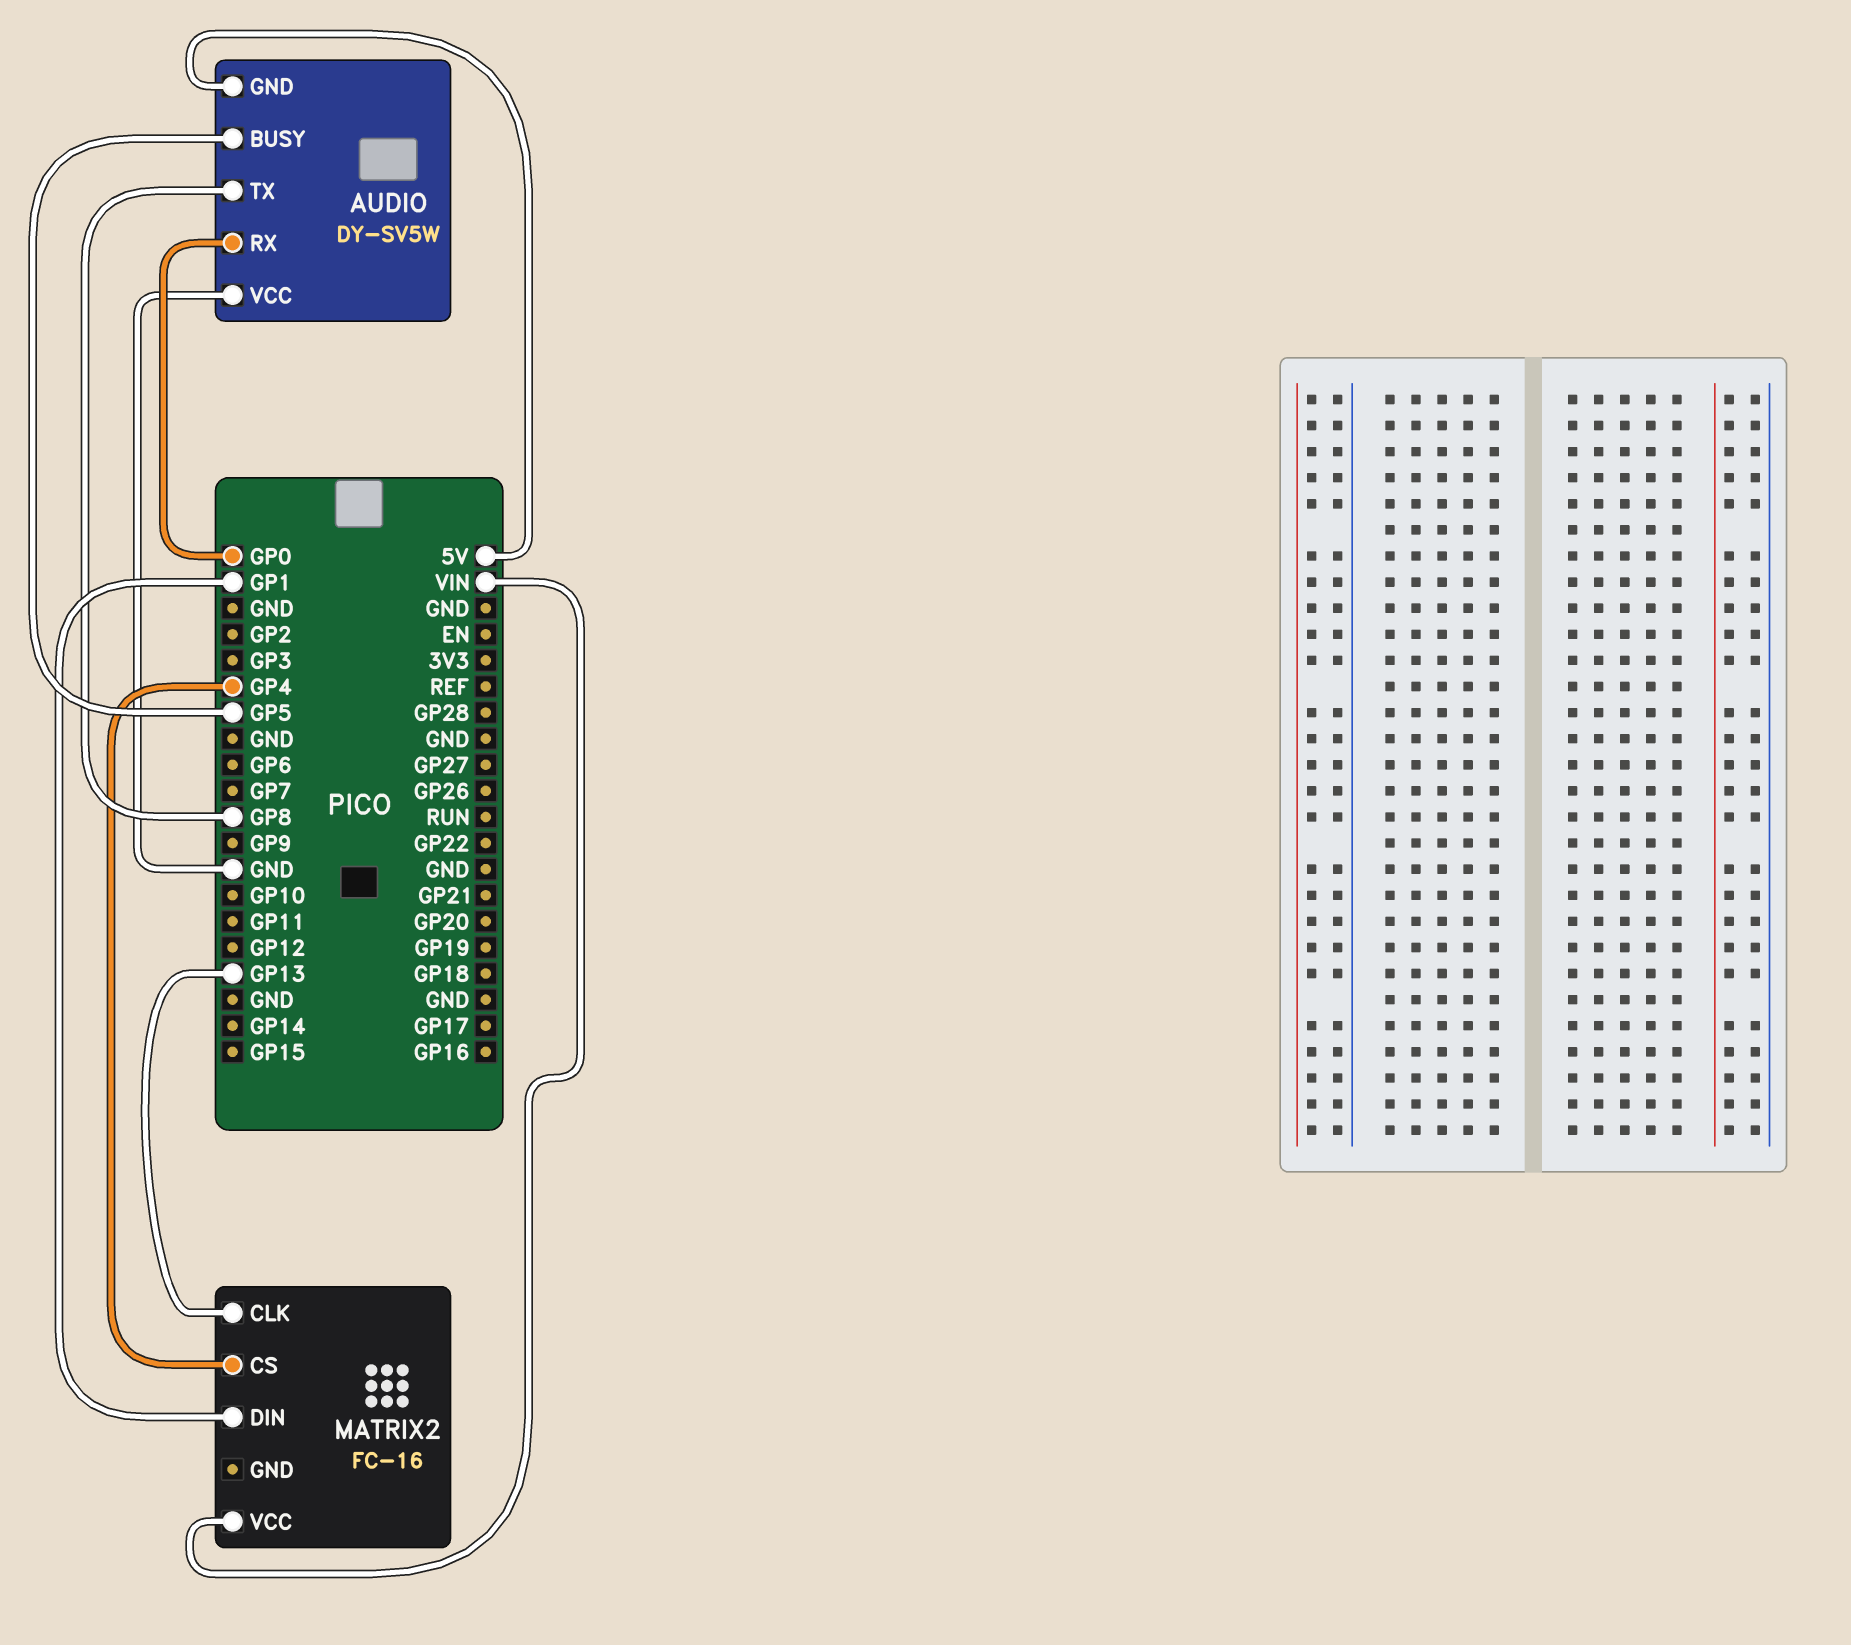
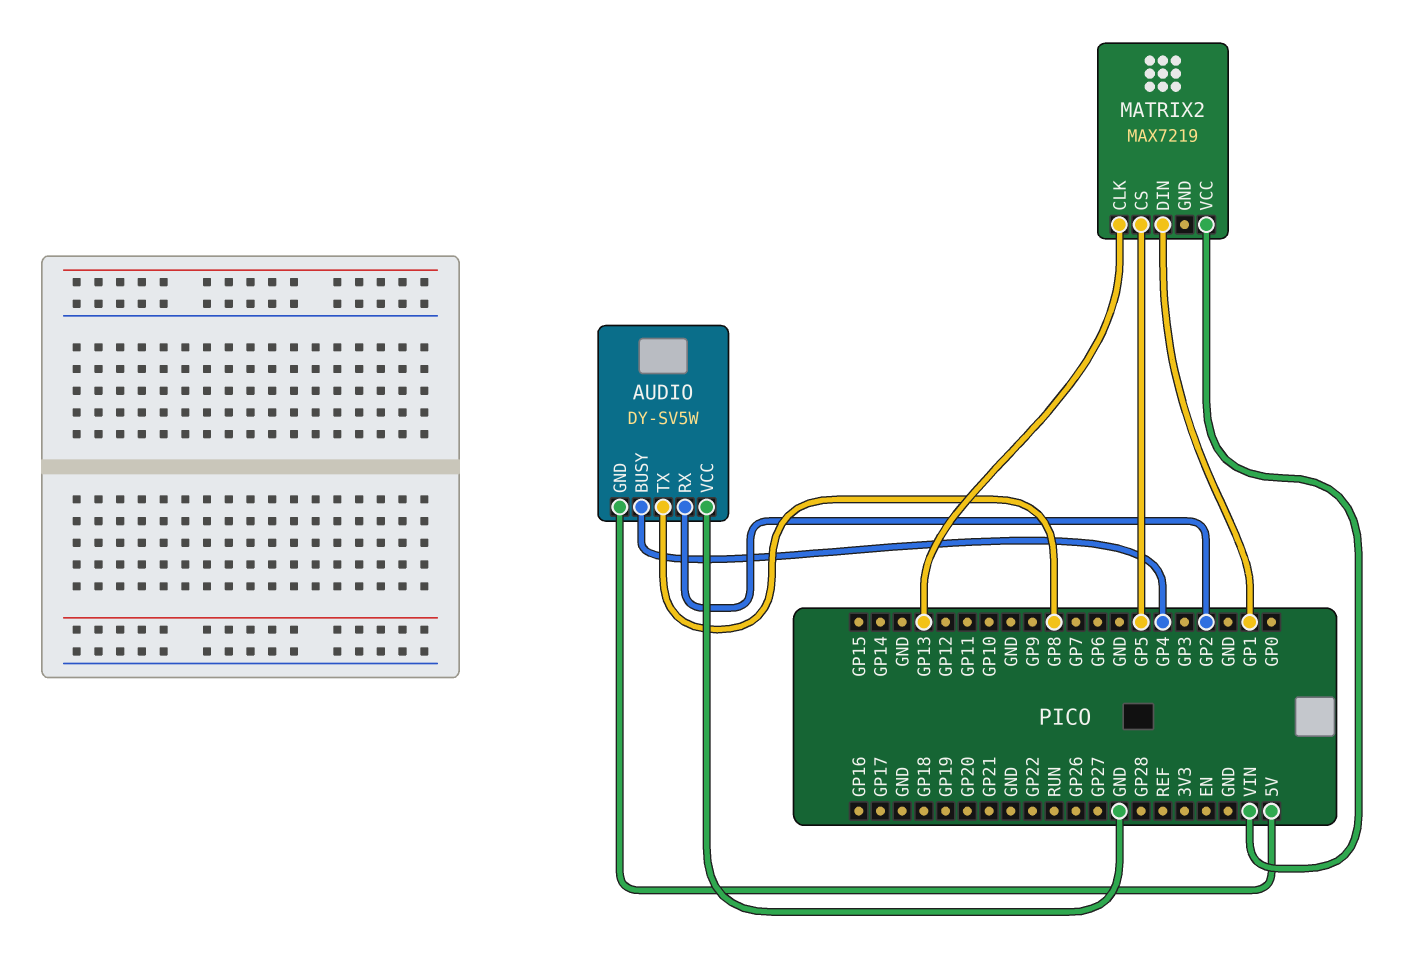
AUDIO pin BUSY: GP5 -> GP4
AUDIO pin RX: GP0 -> GP2
MATRIX2: FC-16 -> MAX7219
MATRIX2 pin CS: GP4 -> GP5

